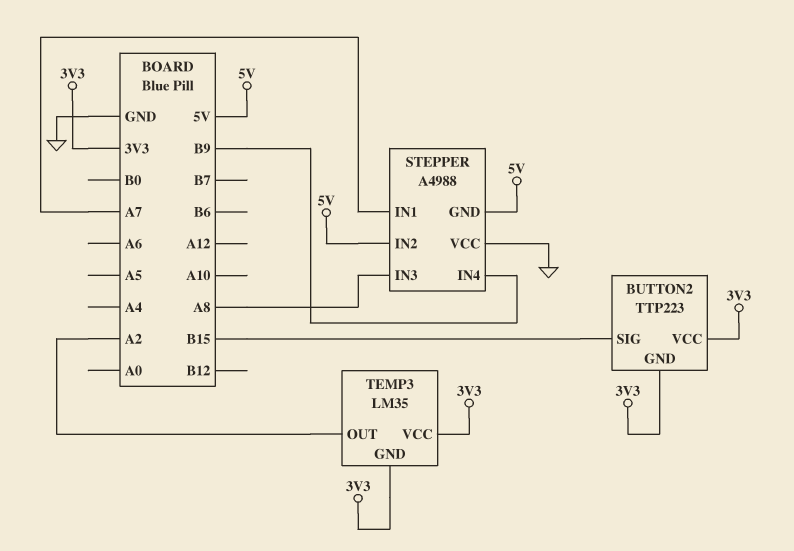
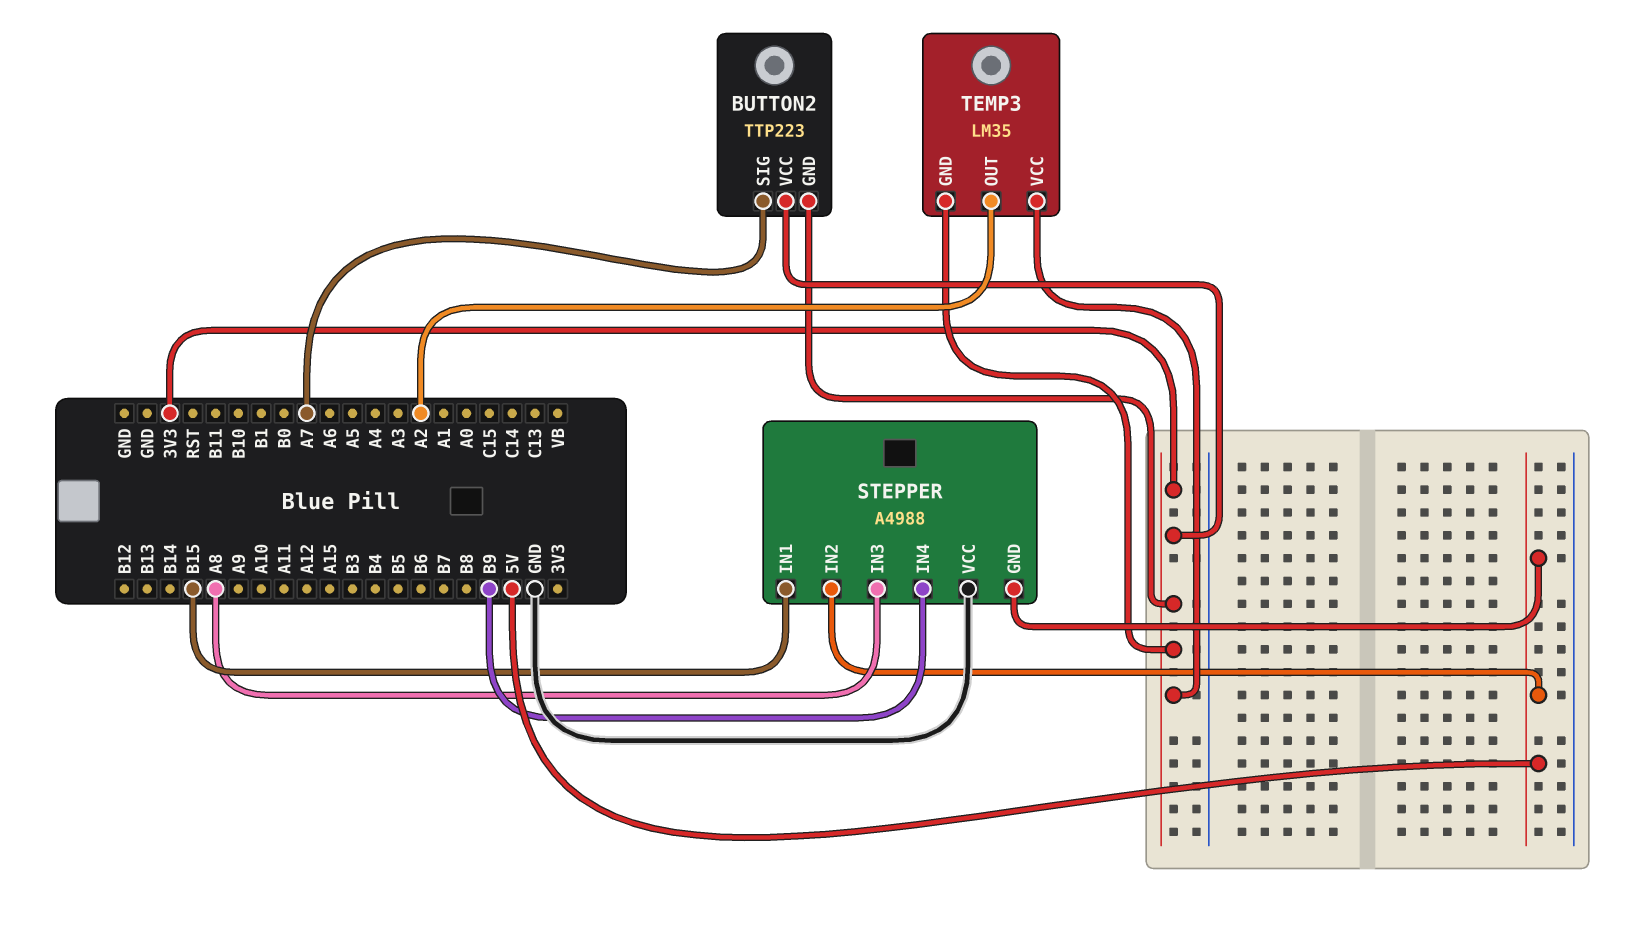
BUTTON2 pin SIG: B15 -> A7
STEPPER pin IN1: A7 -> B15

